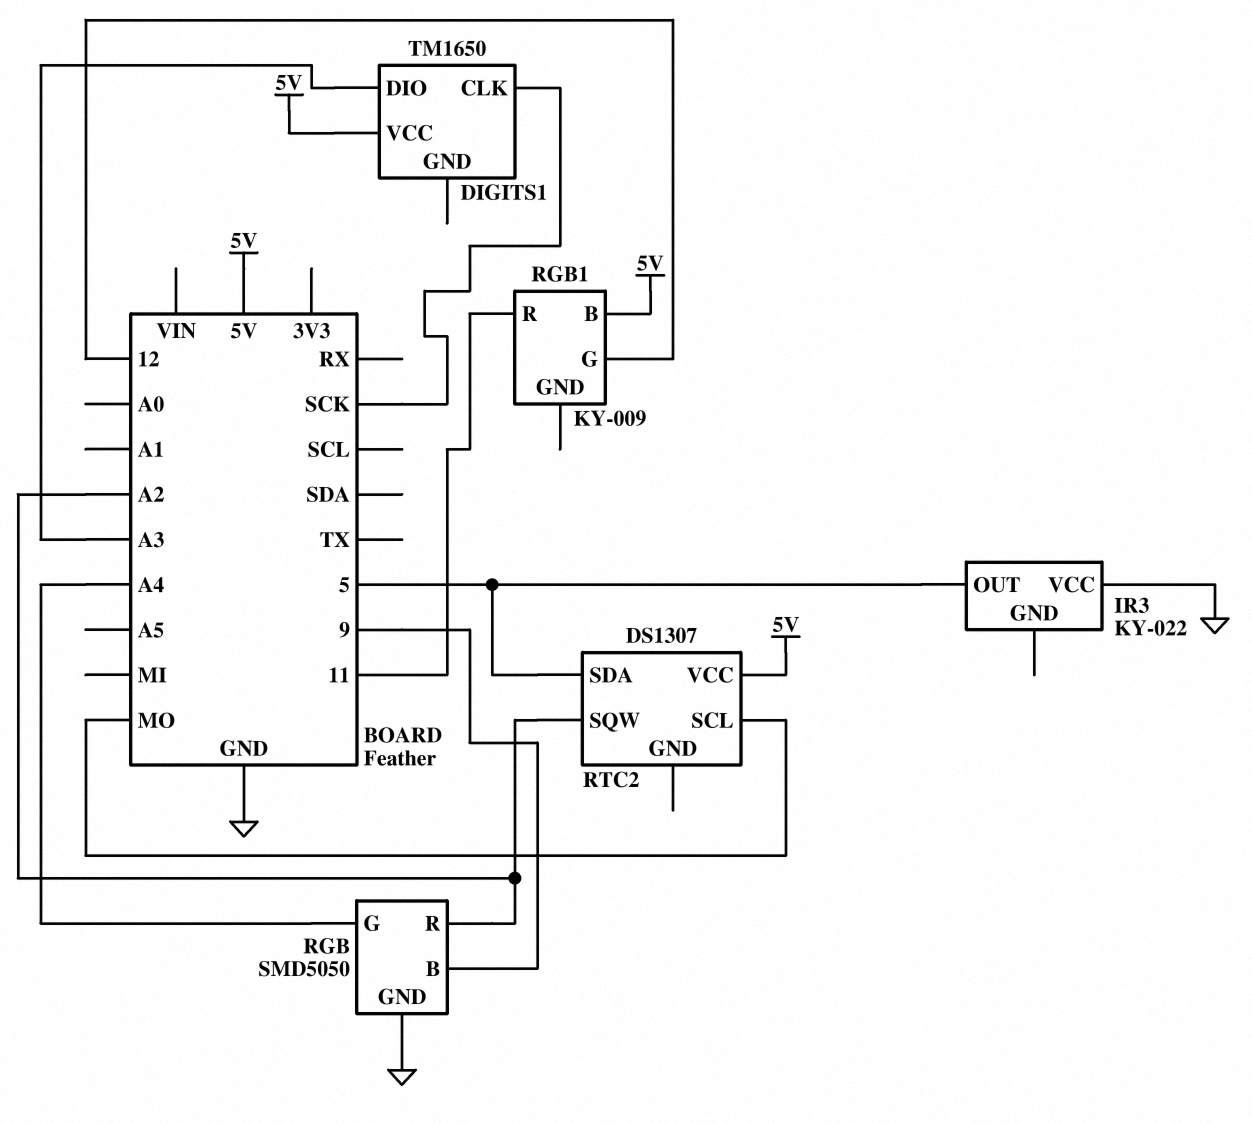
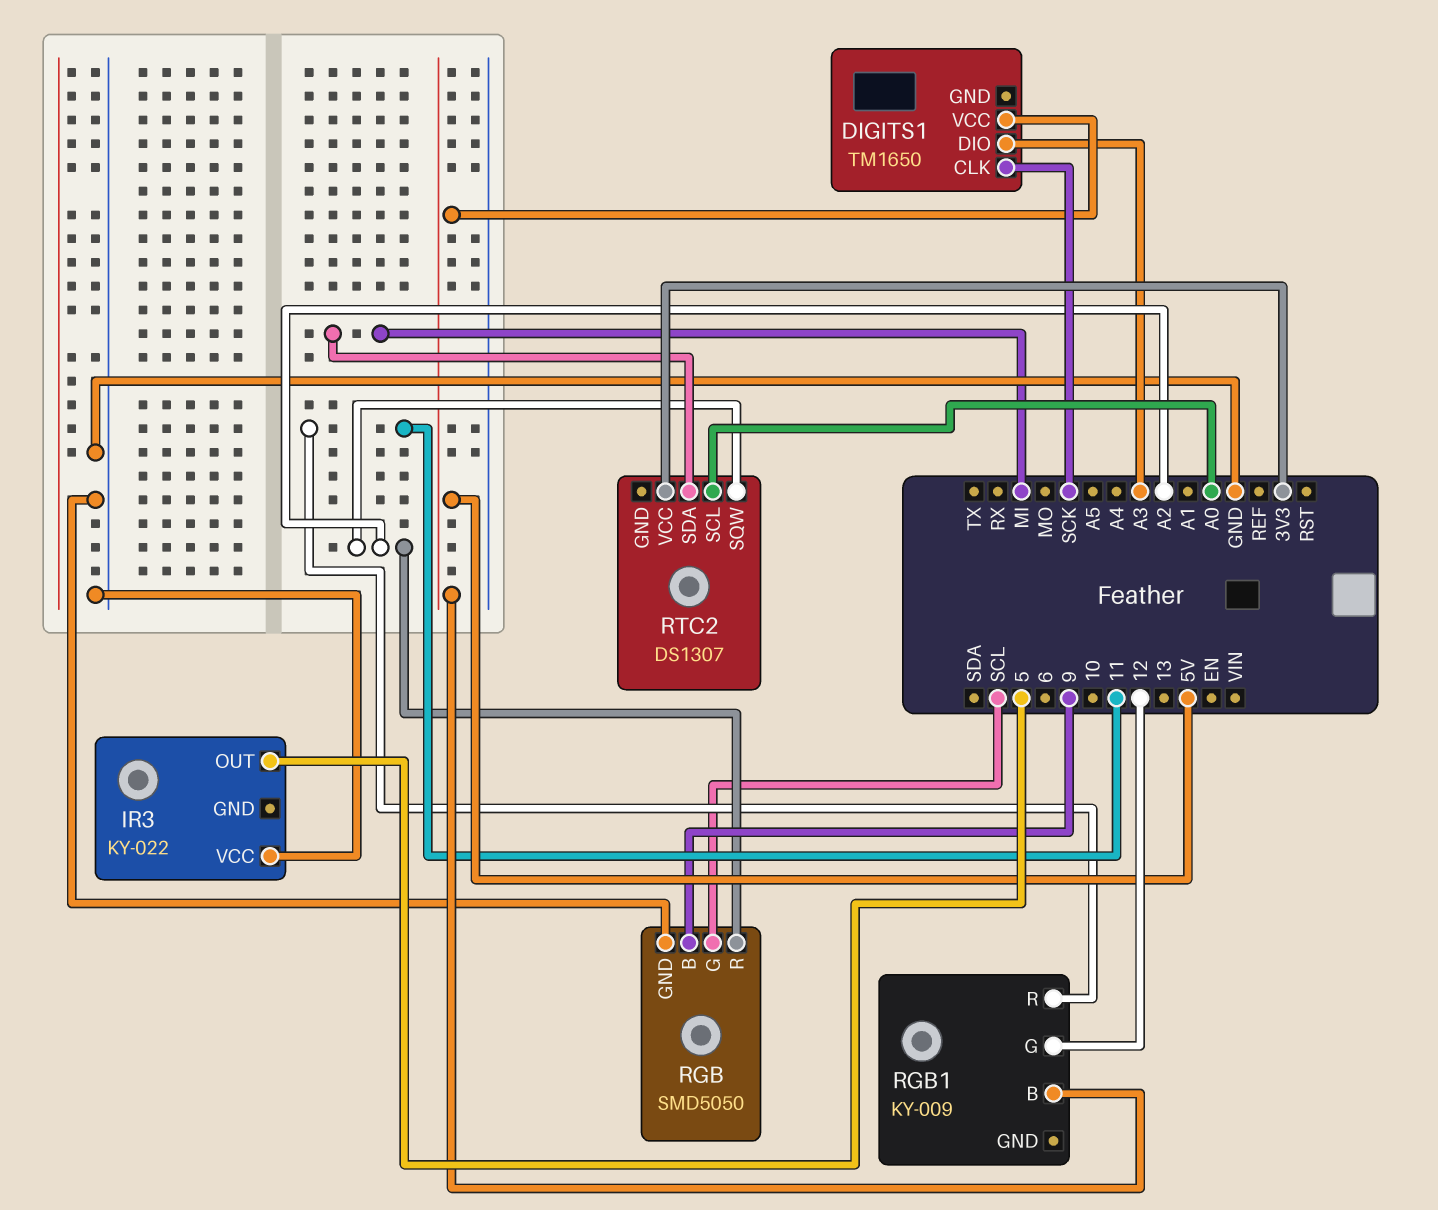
RGB pin G: A4 -> SCL
RTC2 pin SCL: MO -> A0
RTC2 pin SDA: 5 -> MI
RTC2 pin VCC: 5V -> 3V3

